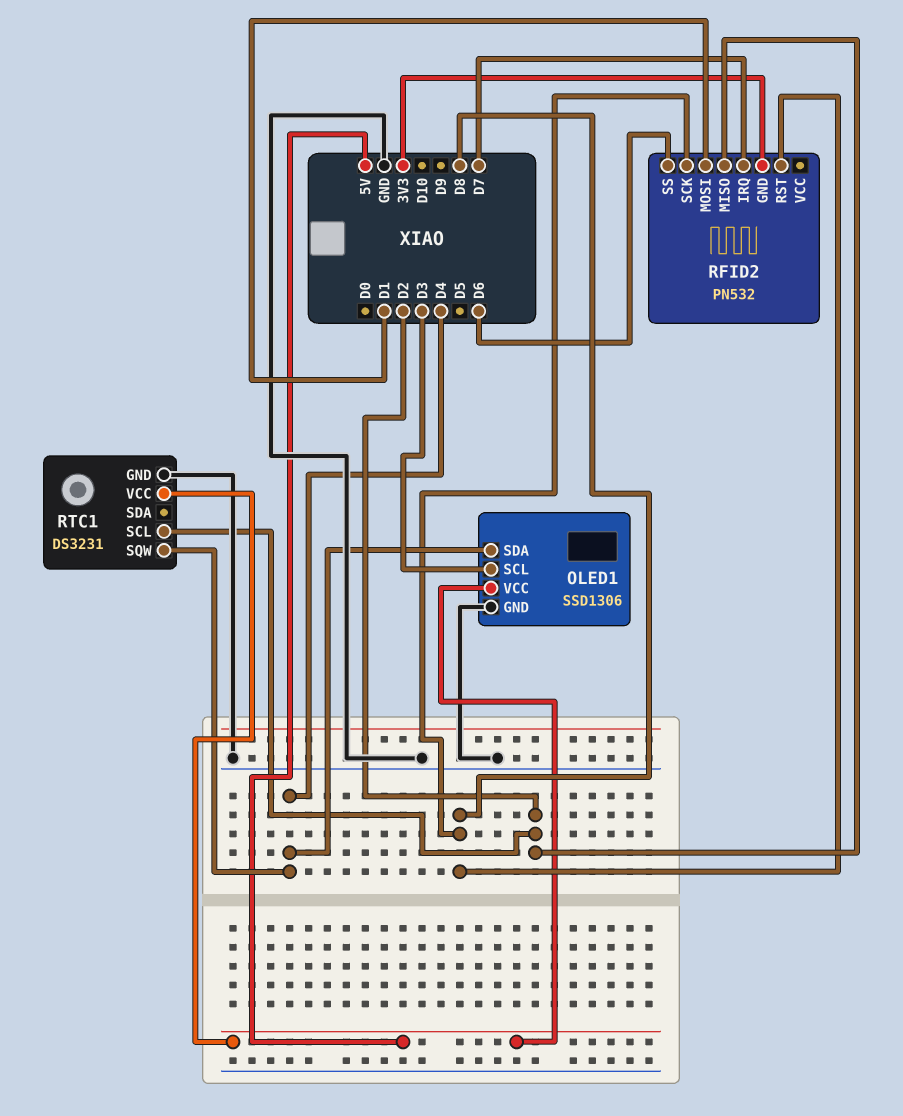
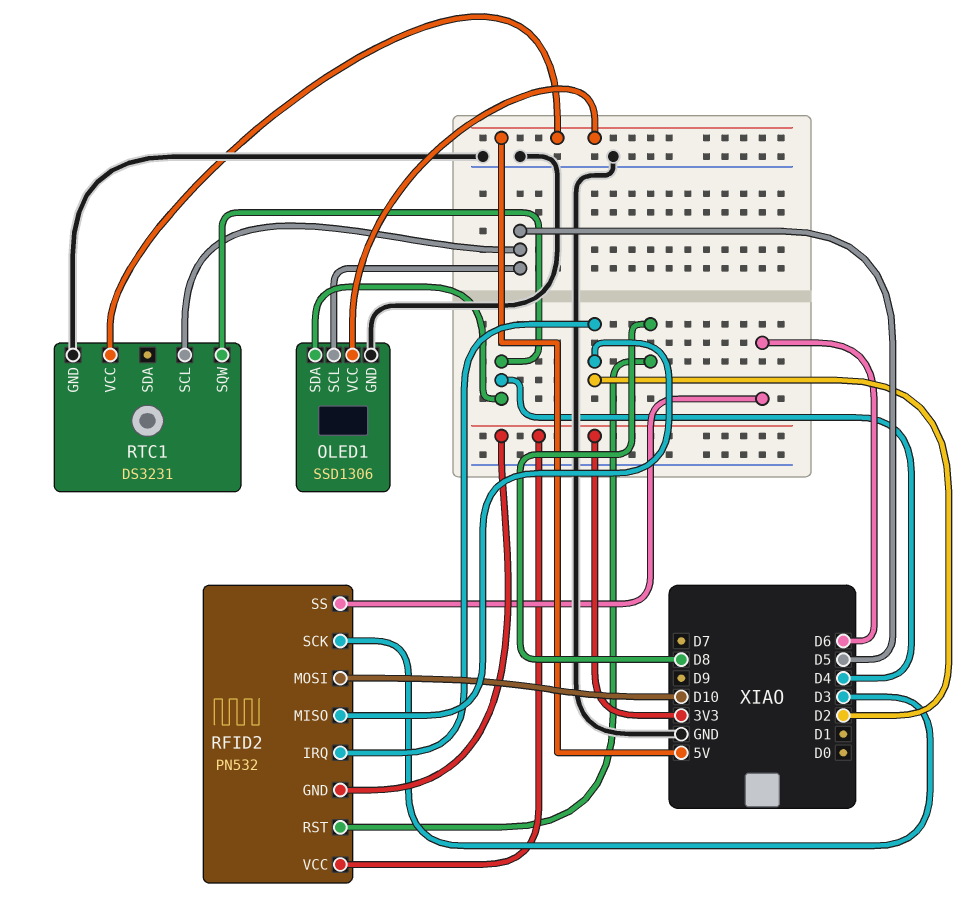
OLED1 pin SCL: D3 -> D5
RFID2 pin IRQ: D7 -> D2
RFID2 pin MOSI: D1 -> D10
RFID2 pin SCK: D8 -> D3
RFID2 pin VCC: none -> 3V3
RTC1 pin SCL: D2 -> D5

